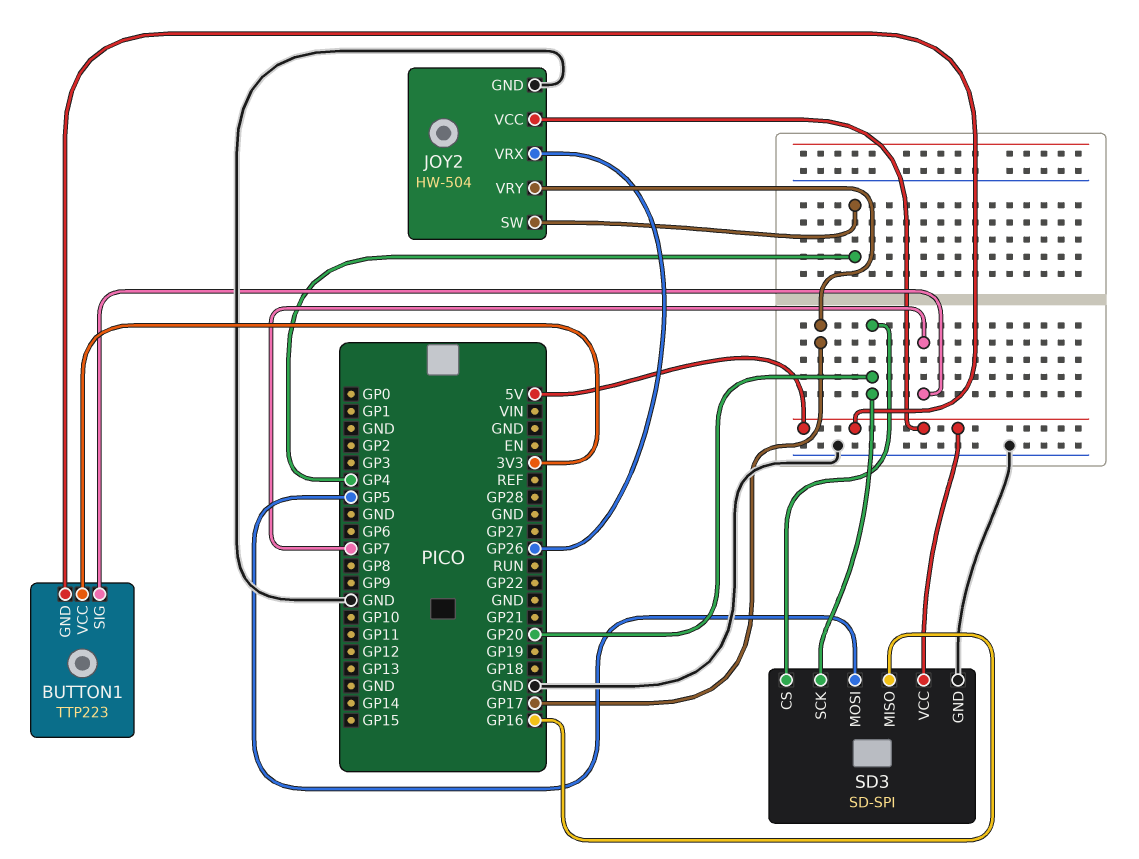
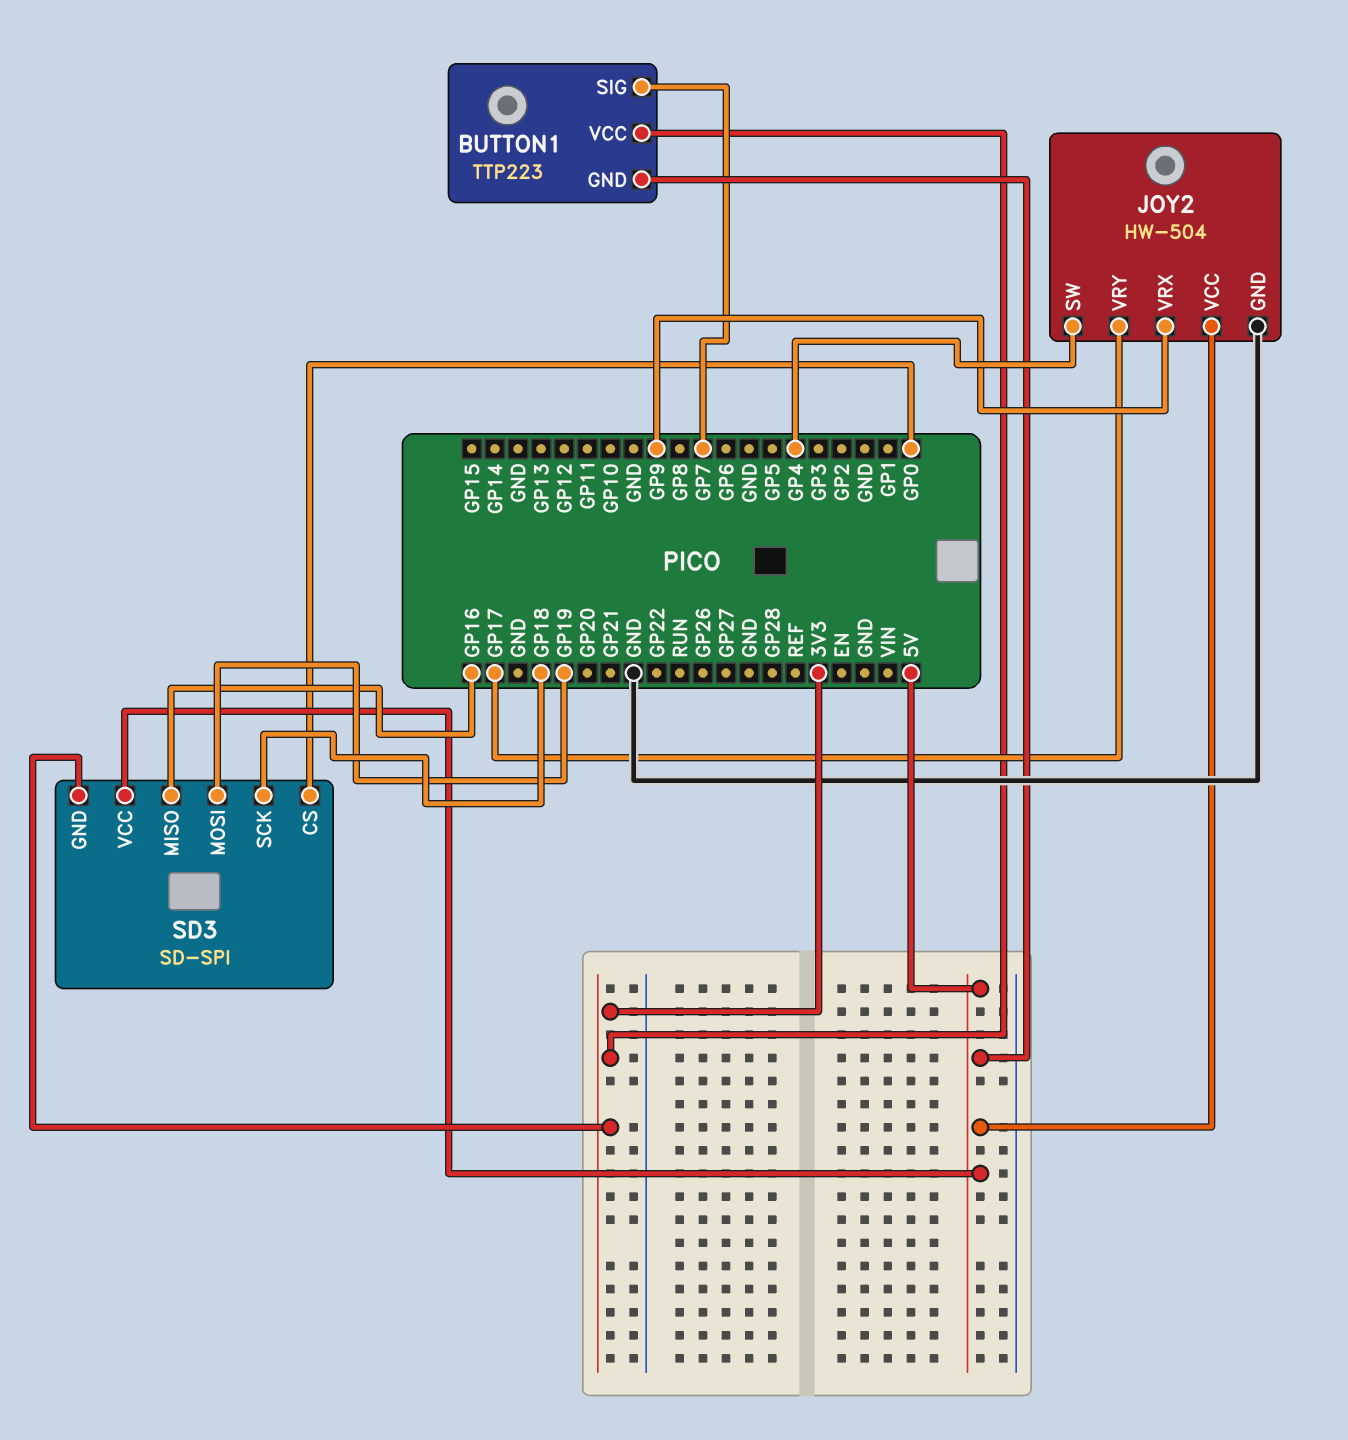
JOY2 pin VRX: GP26 -> GP9
SD3 pin CS: GP20 -> GP0
SD3 pin GND: GND -> 3V3
SD3 pin MOSI: GP5 -> GP19
SD3 pin SCK: GP20 -> GP18

